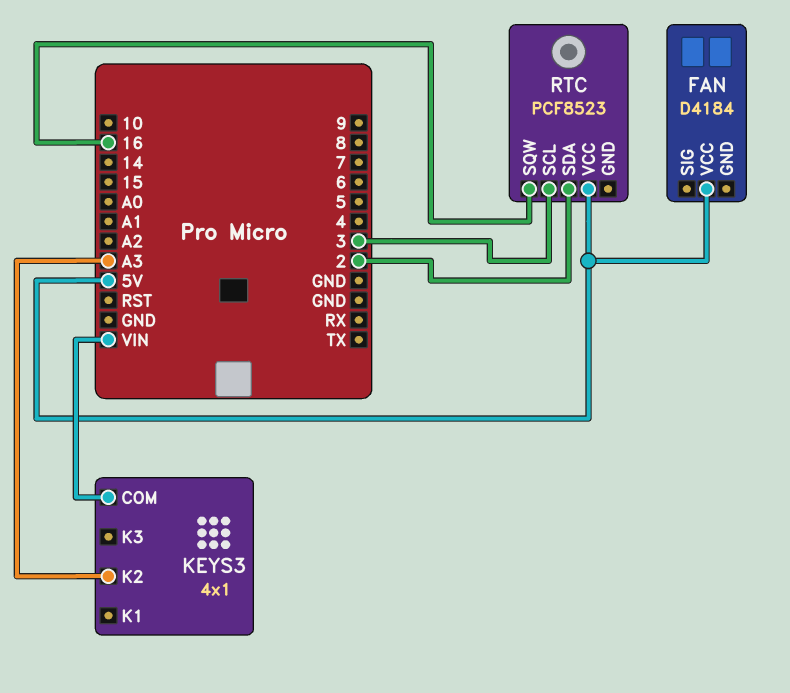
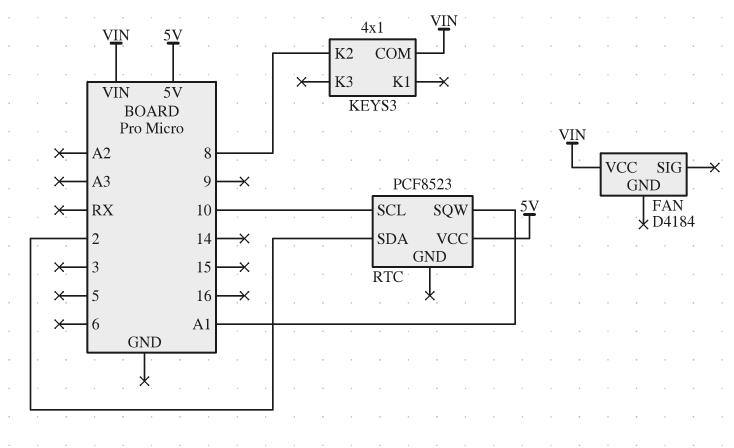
FAN pin VCC: 5V -> VIN
KEYS3 pin K2: A3 -> 8
RTC pin SCL: 3 -> 10
RTC pin SQW: 16 -> A1

